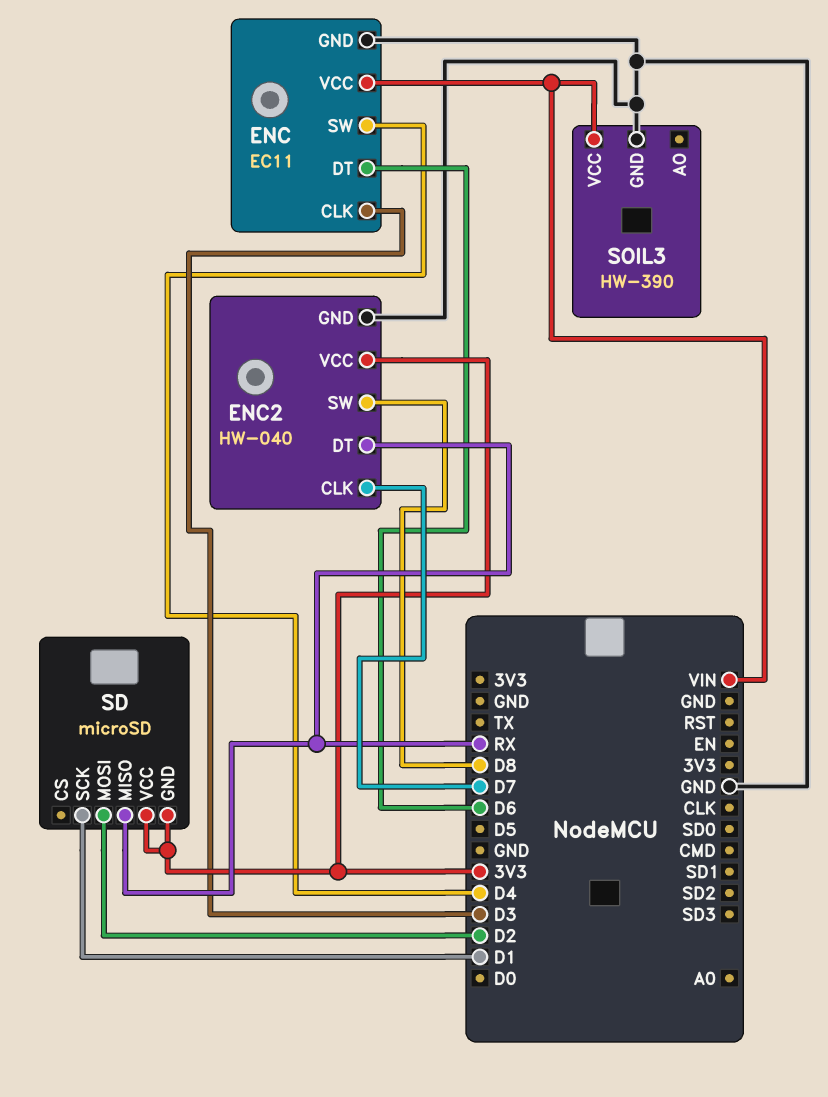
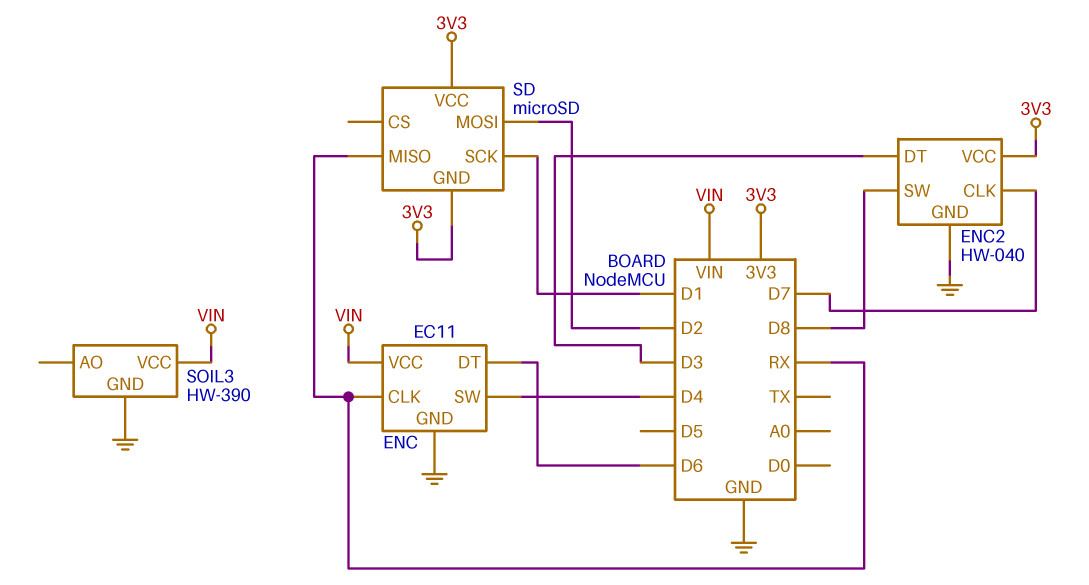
ENC pin CLK: D3 -> RX
ENC2 pin DT: RX -> D3

